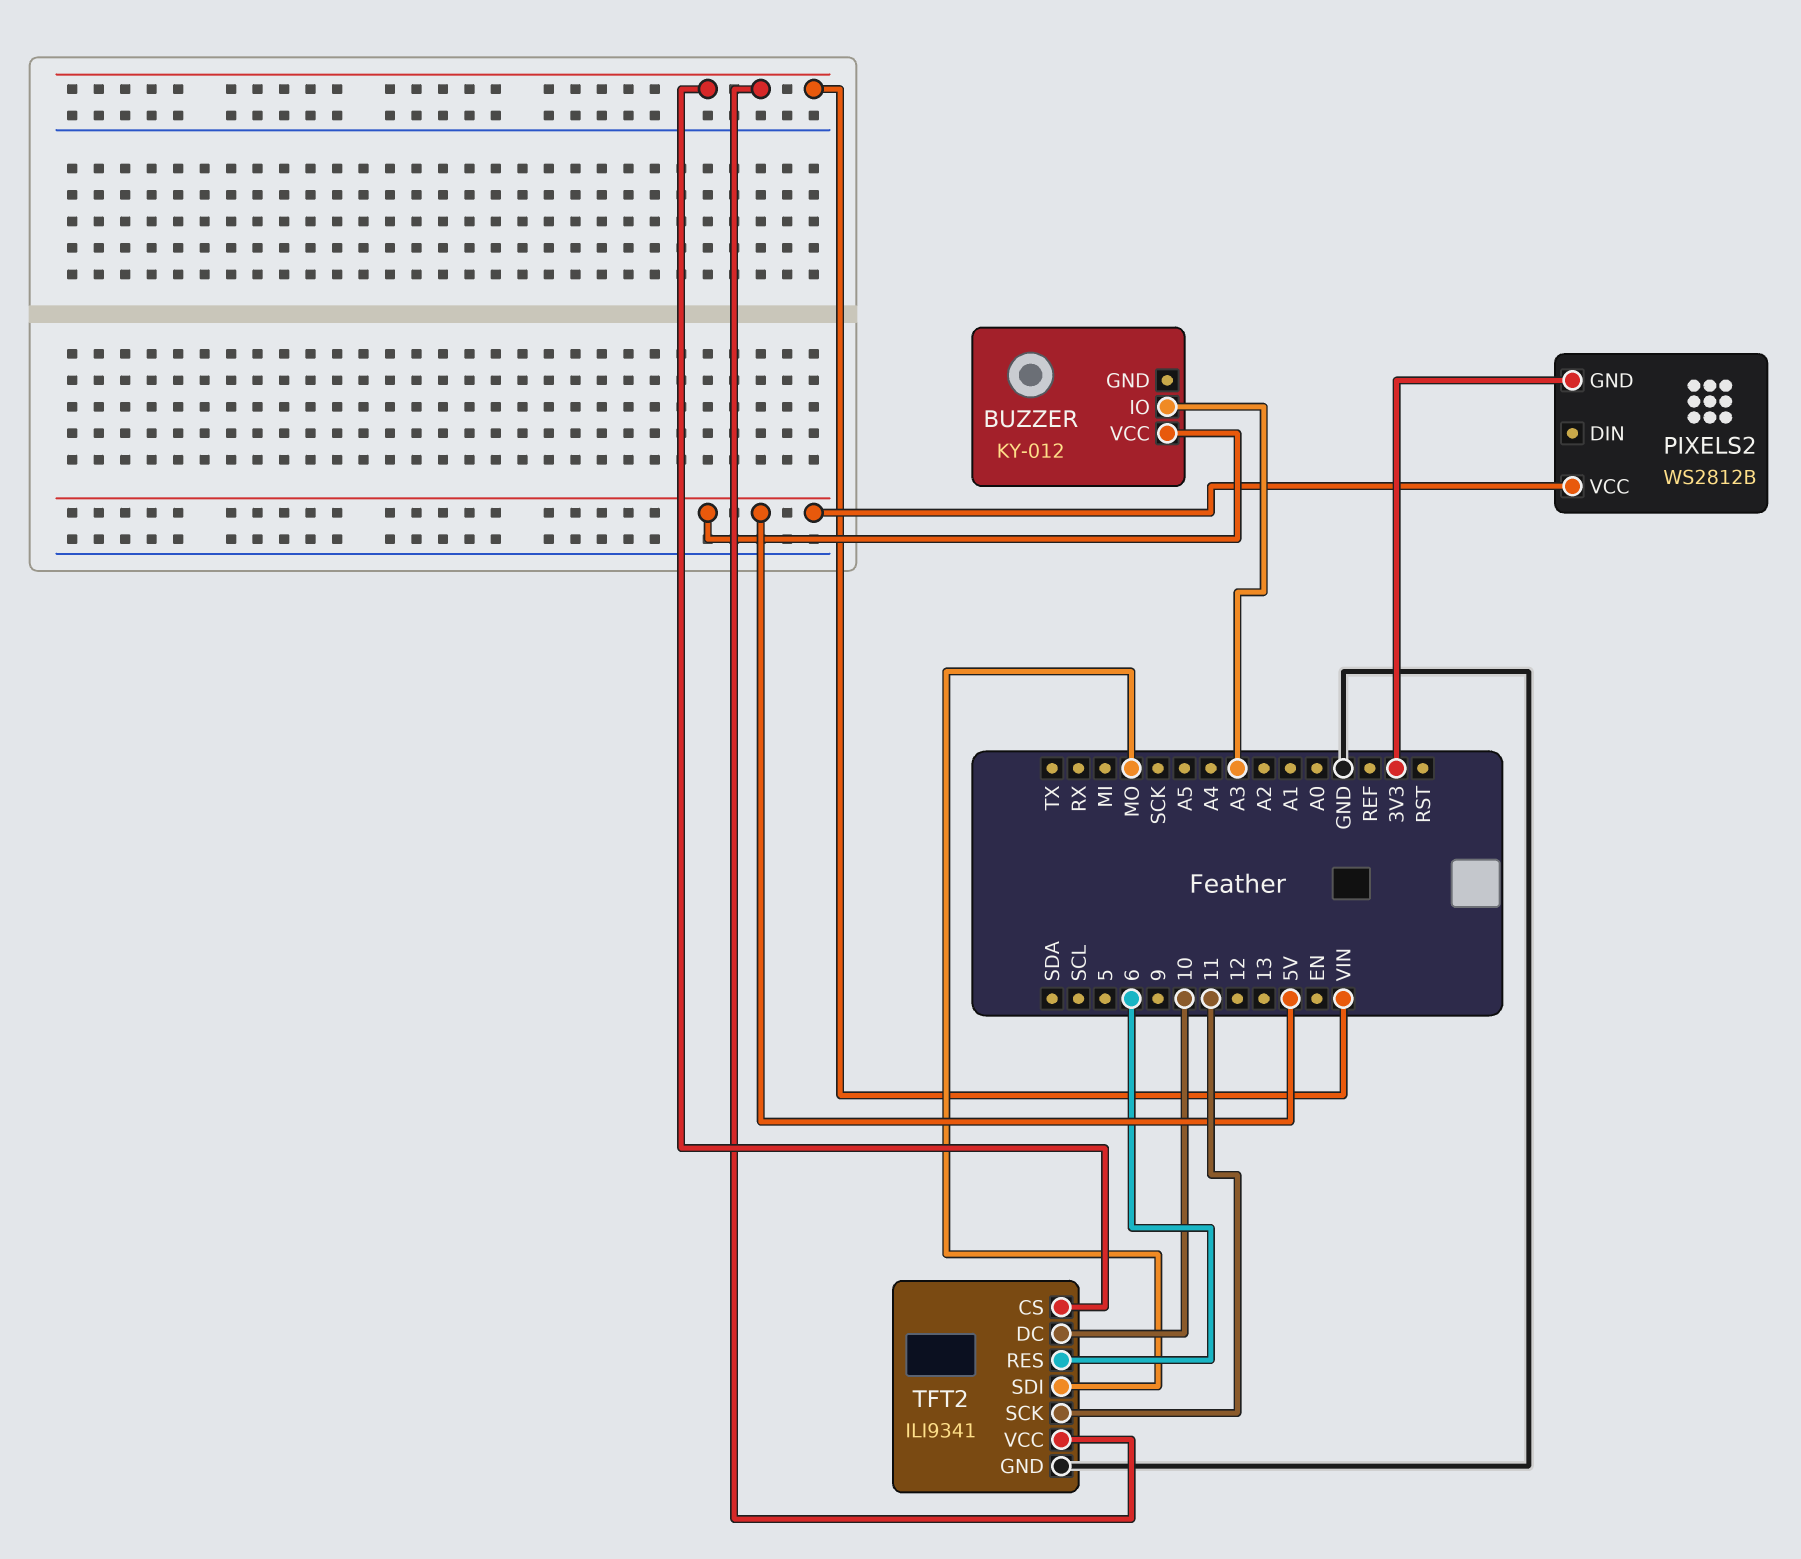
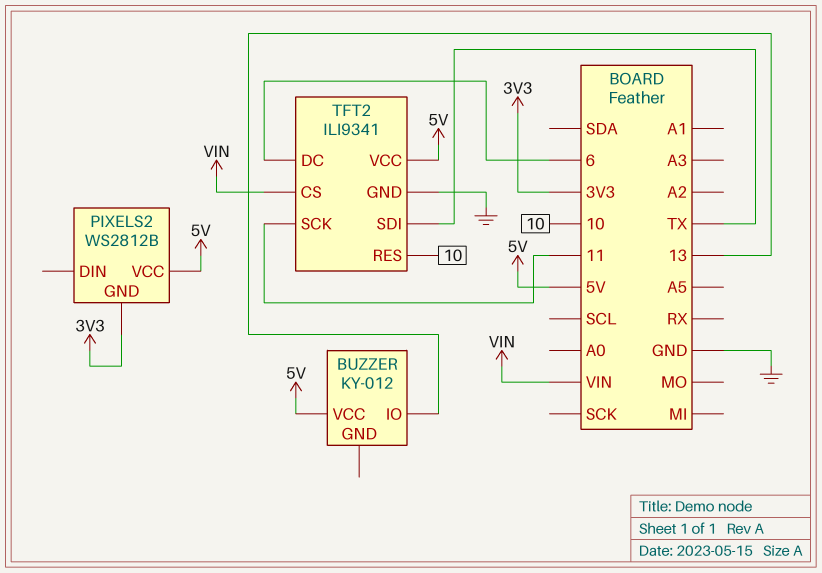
BUZZER pin IO: A3 -> 13
TFT2 pin DC: 10 -> 6
TFT2 pin RES: 6 -> 10
TFT2 pin SDI: MO -> TX
TFT2 pin VCC: VIN -> 5V

